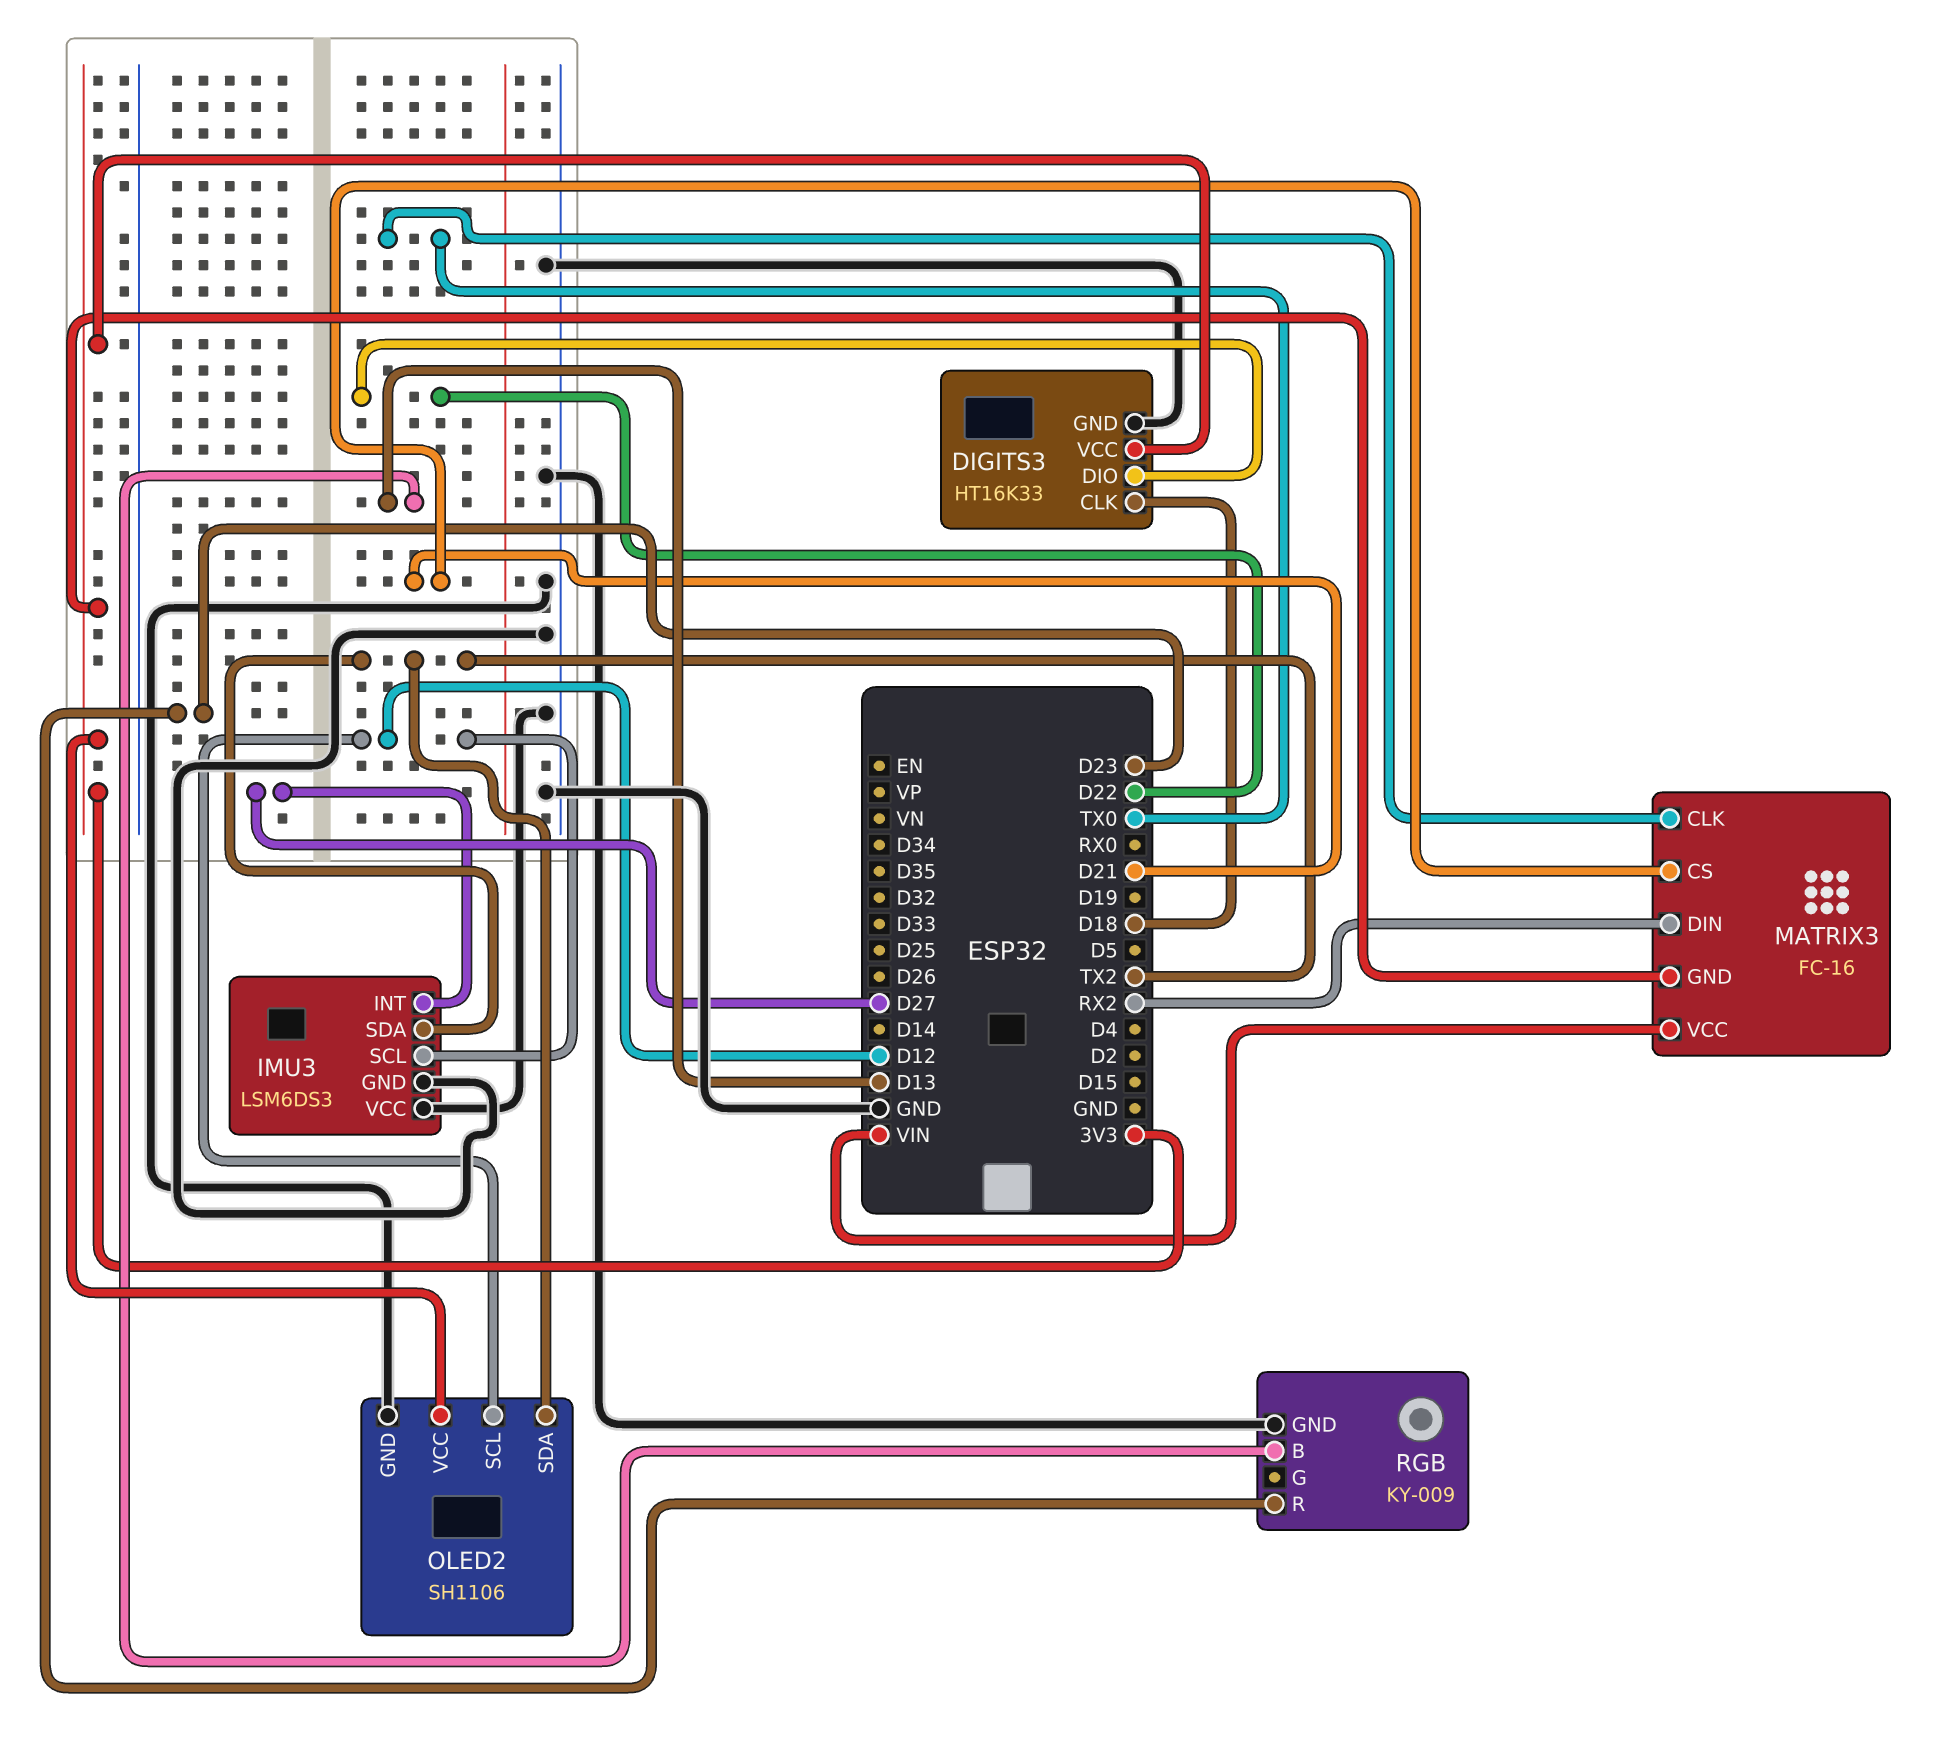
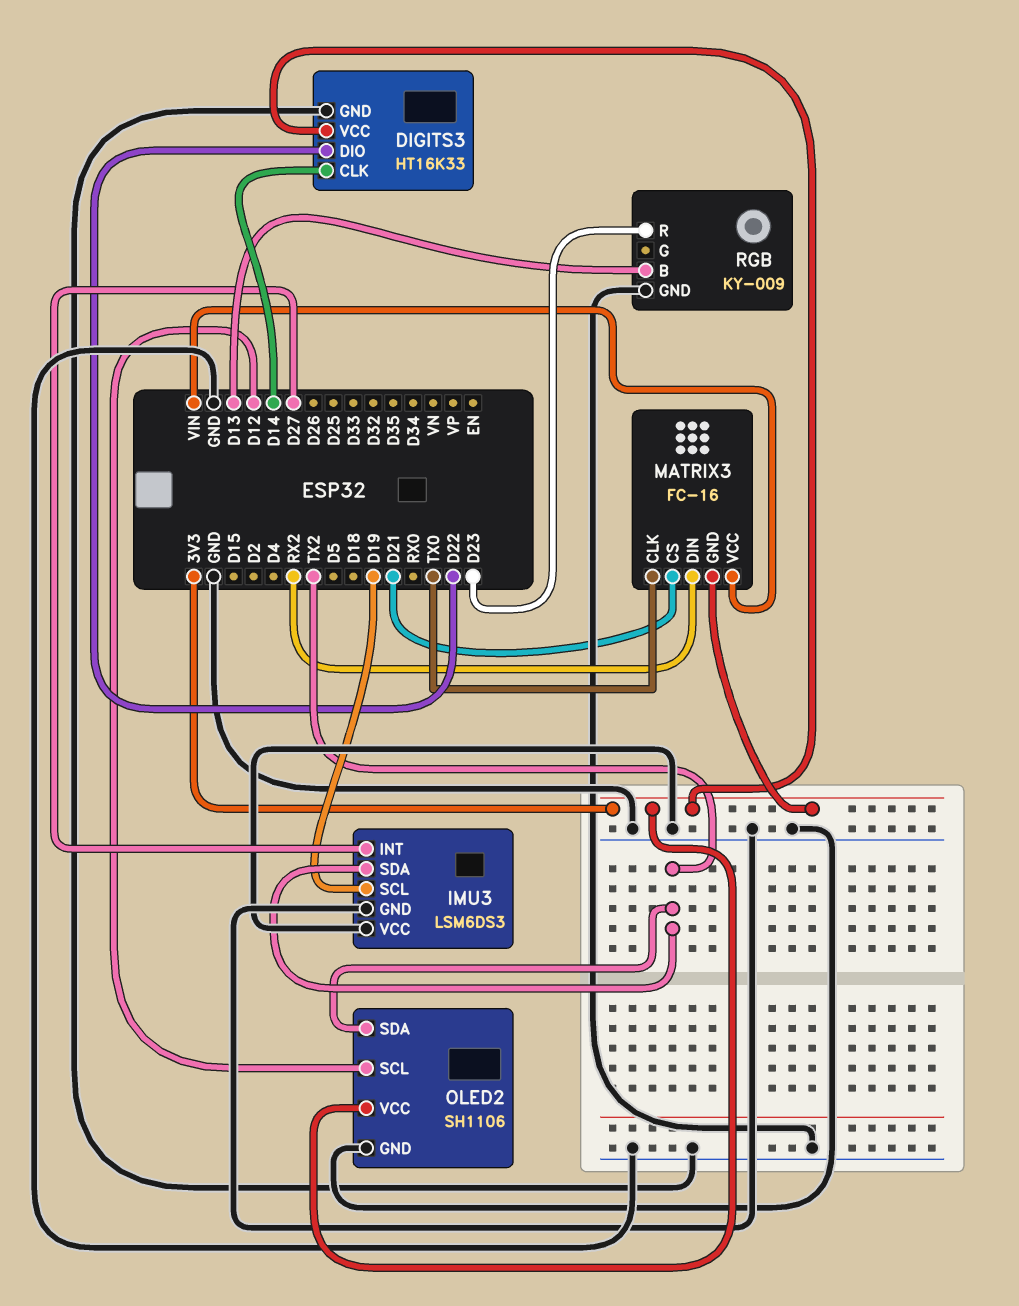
DIGITS3 pin CLK: D18 -> D14
IMU3 pin SCL: D12 -> D19

